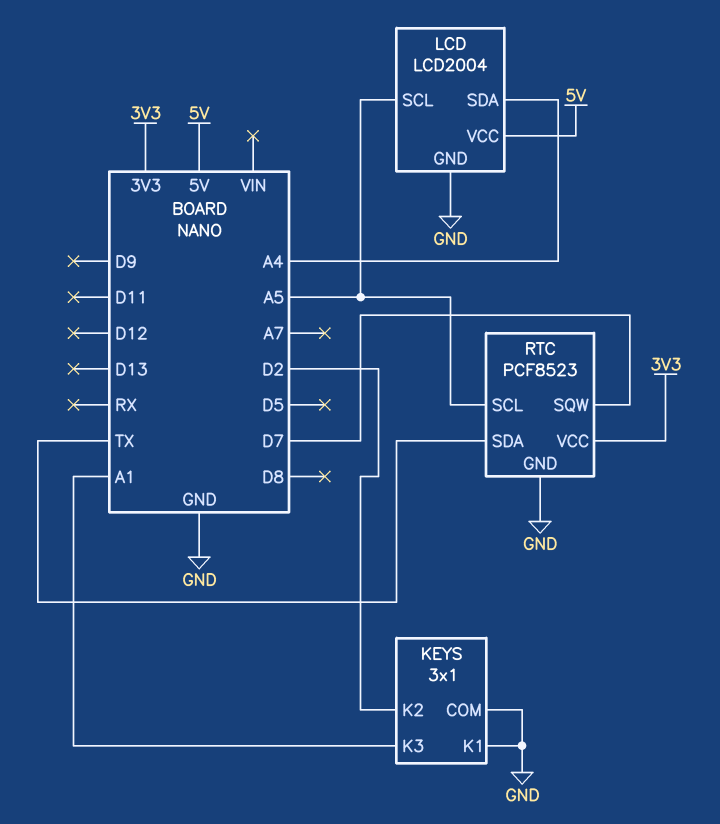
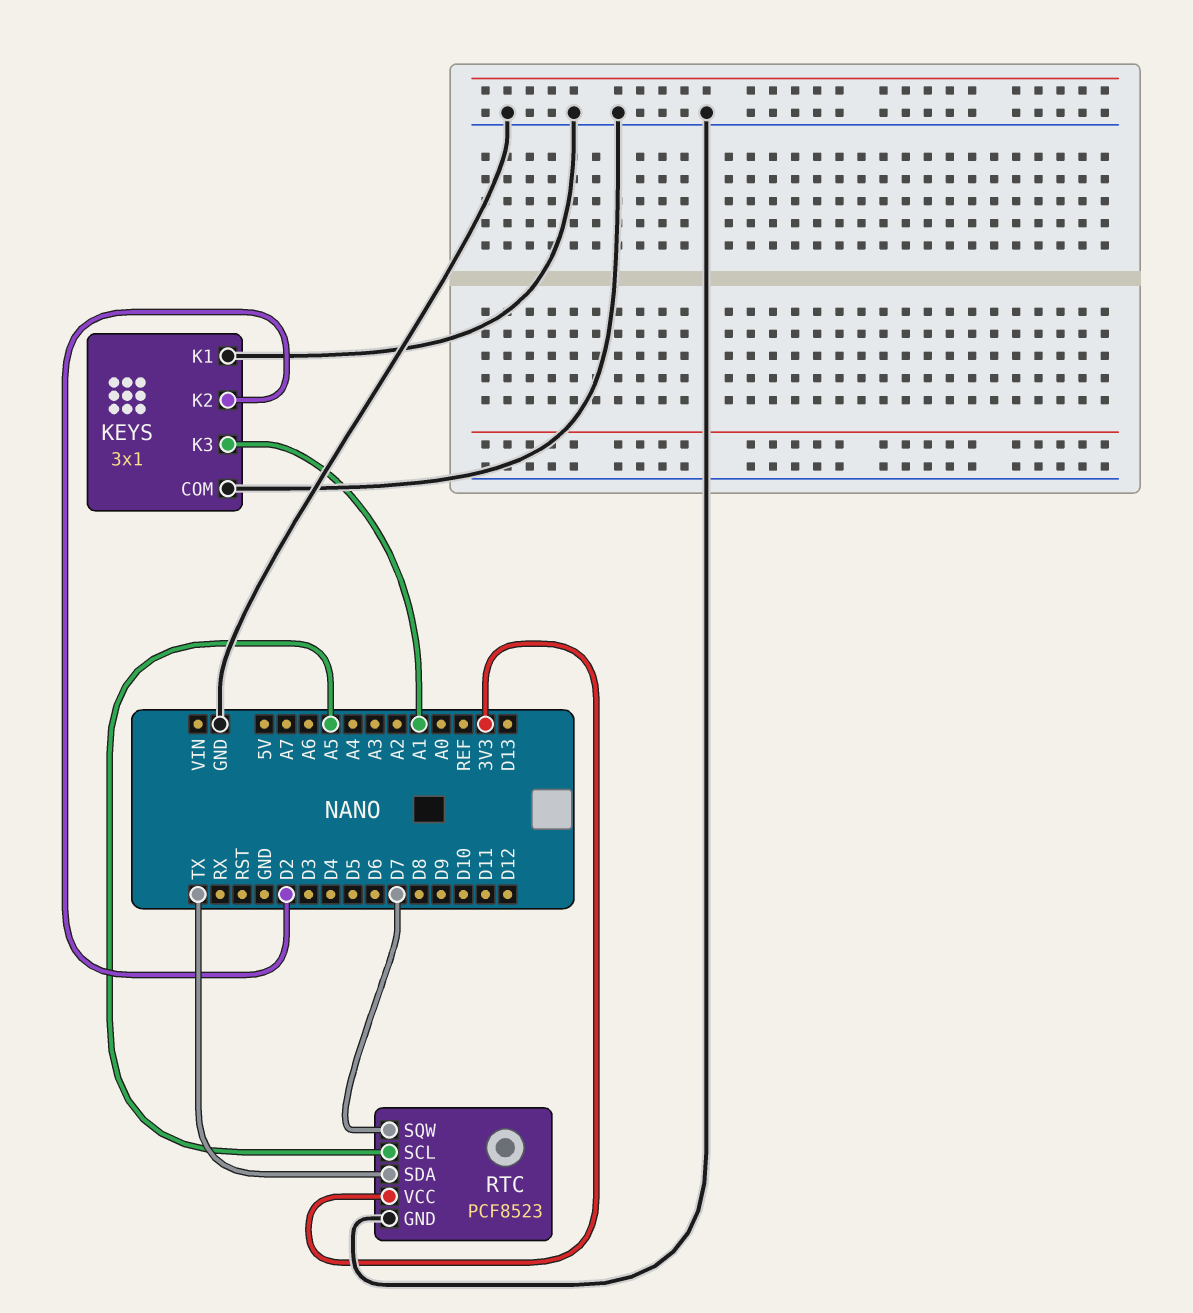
LCD: LCD2004 -> none
LCD pin GND: GND -> none
LCD pin SCL: A5 -> none
LCD pin SDA: A4 -> none
LCD pin VCC: 5V -> none

